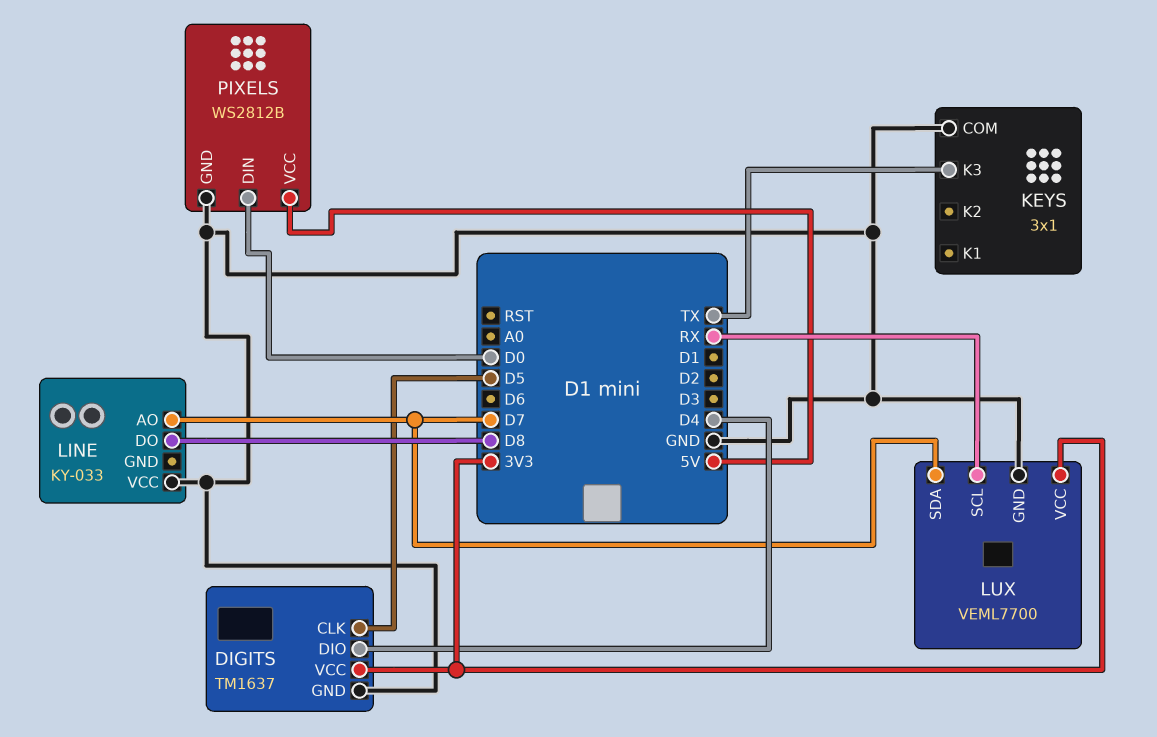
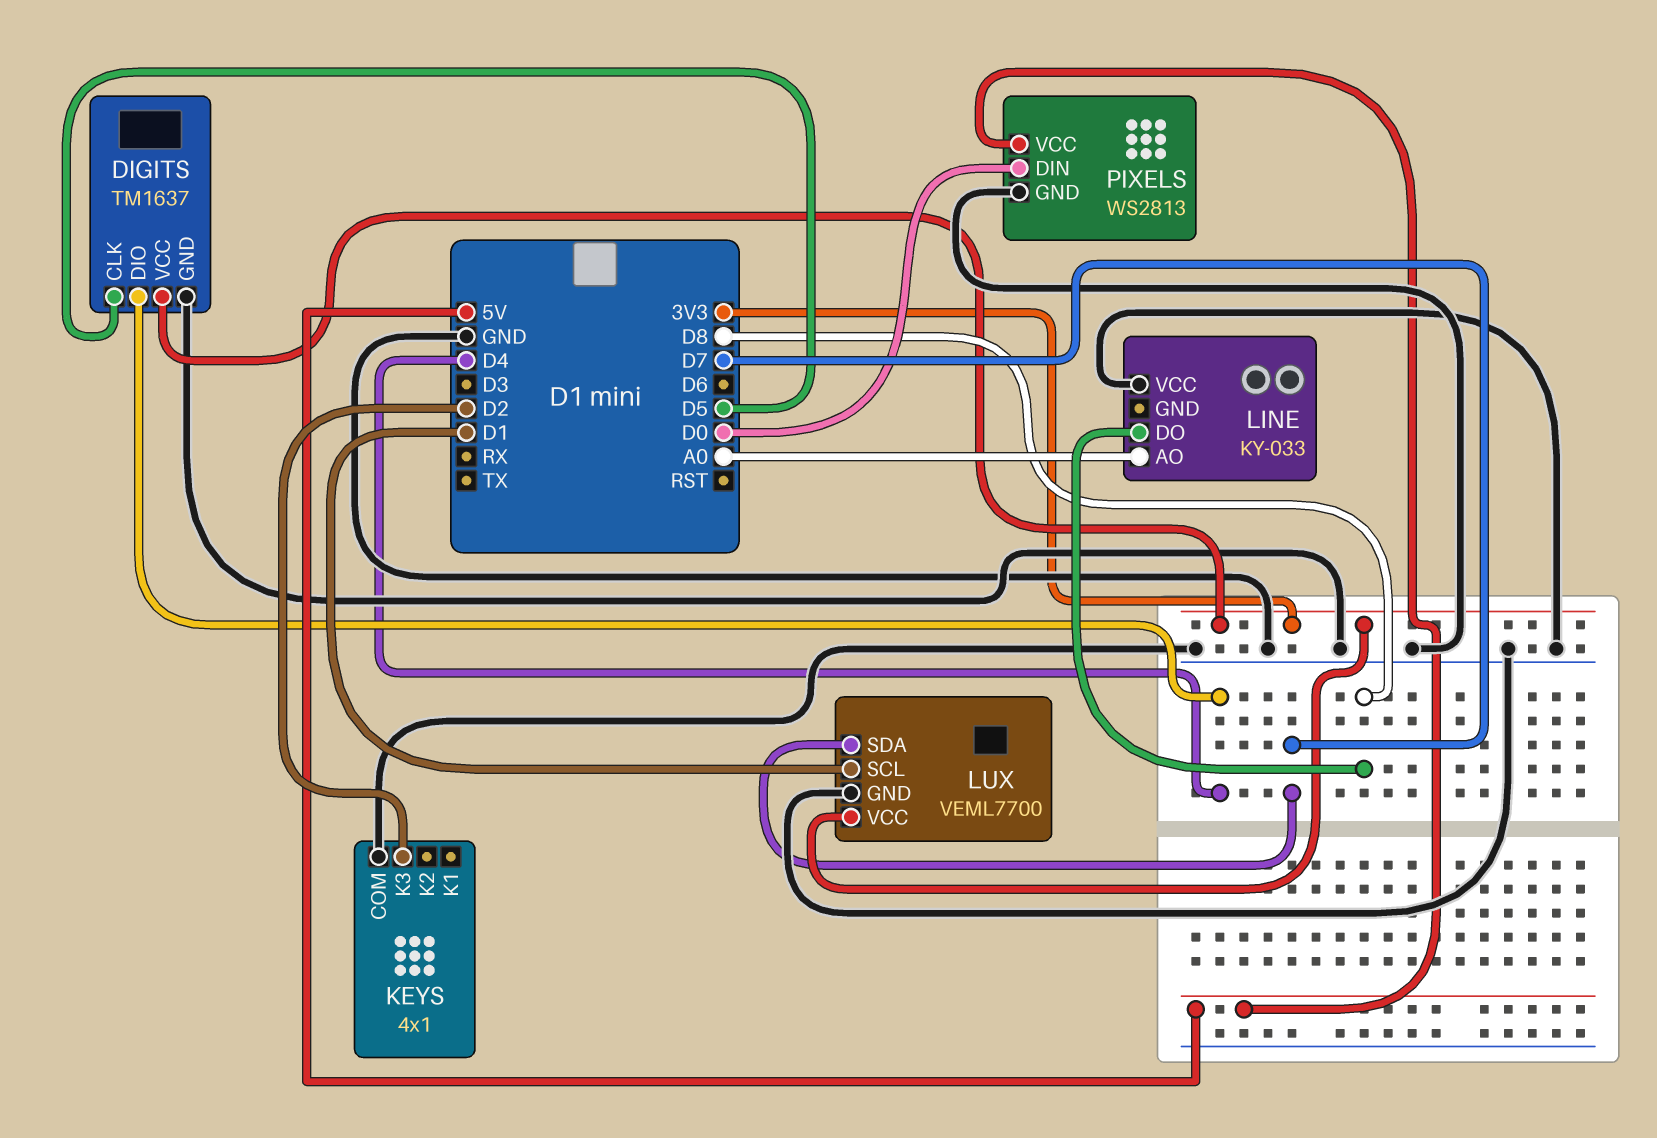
KEYS: 3x1 -> 4x1
KEYS pin K3: TX -> D2
LINE pin AO: D7 -> A0
LUX pin SCL: RX -> D1
PIXELS: WS2812B -> WS2813

